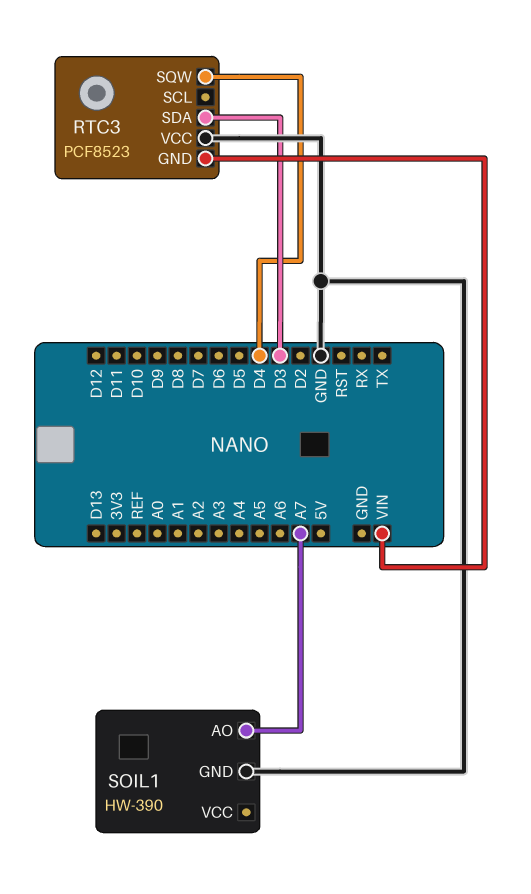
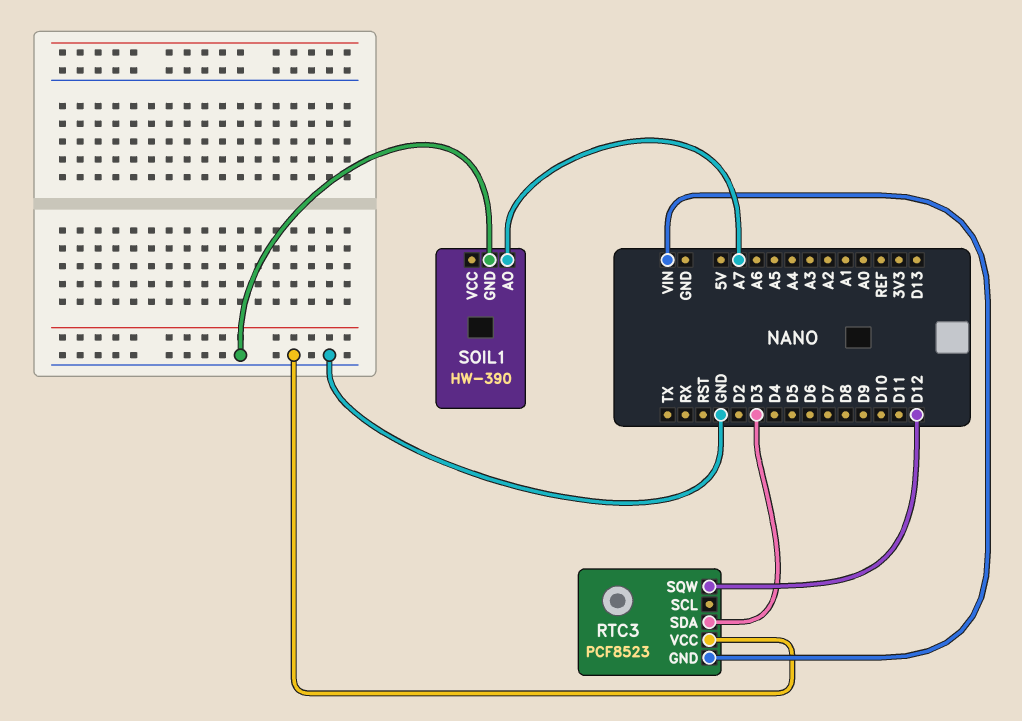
RTC3 pin SQW: D4 -> D12

